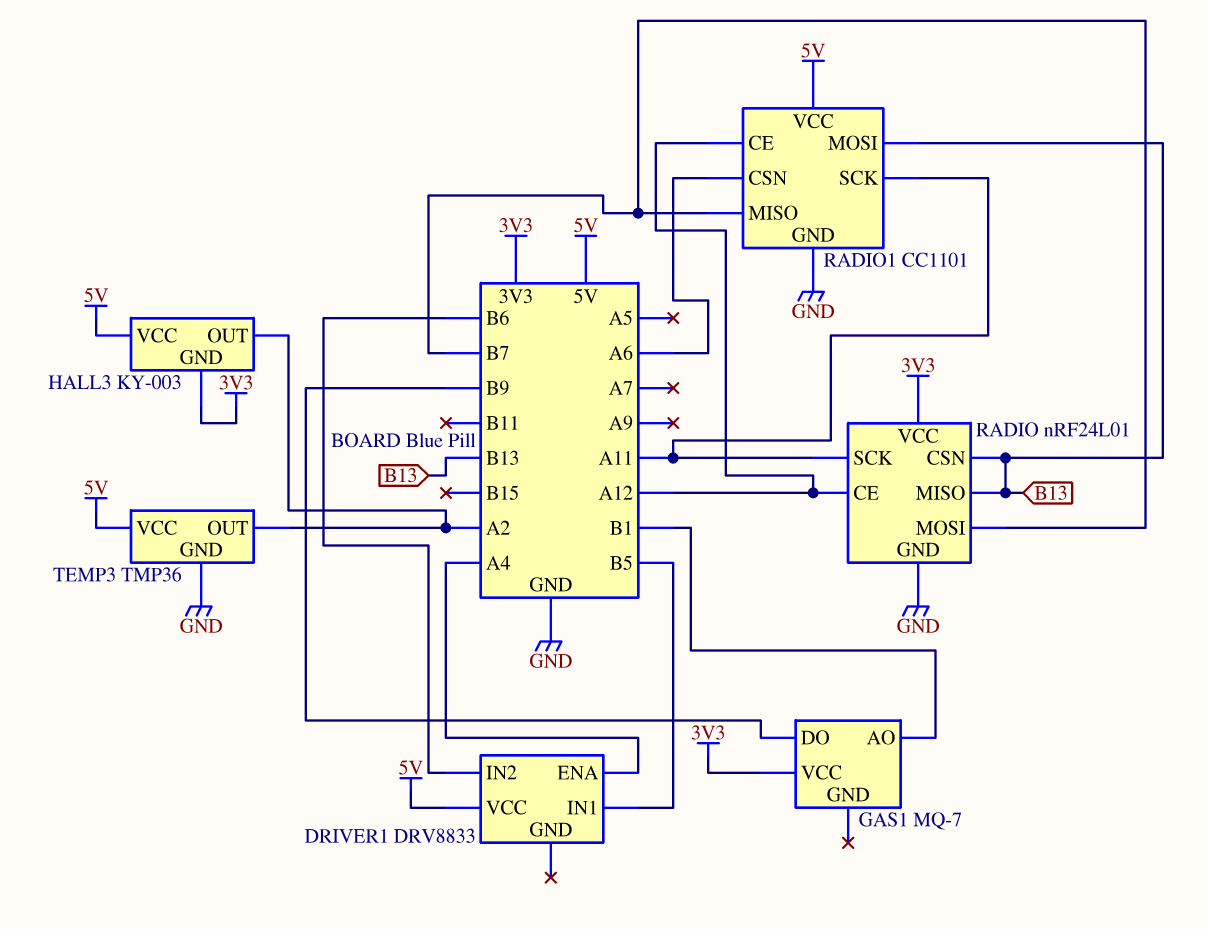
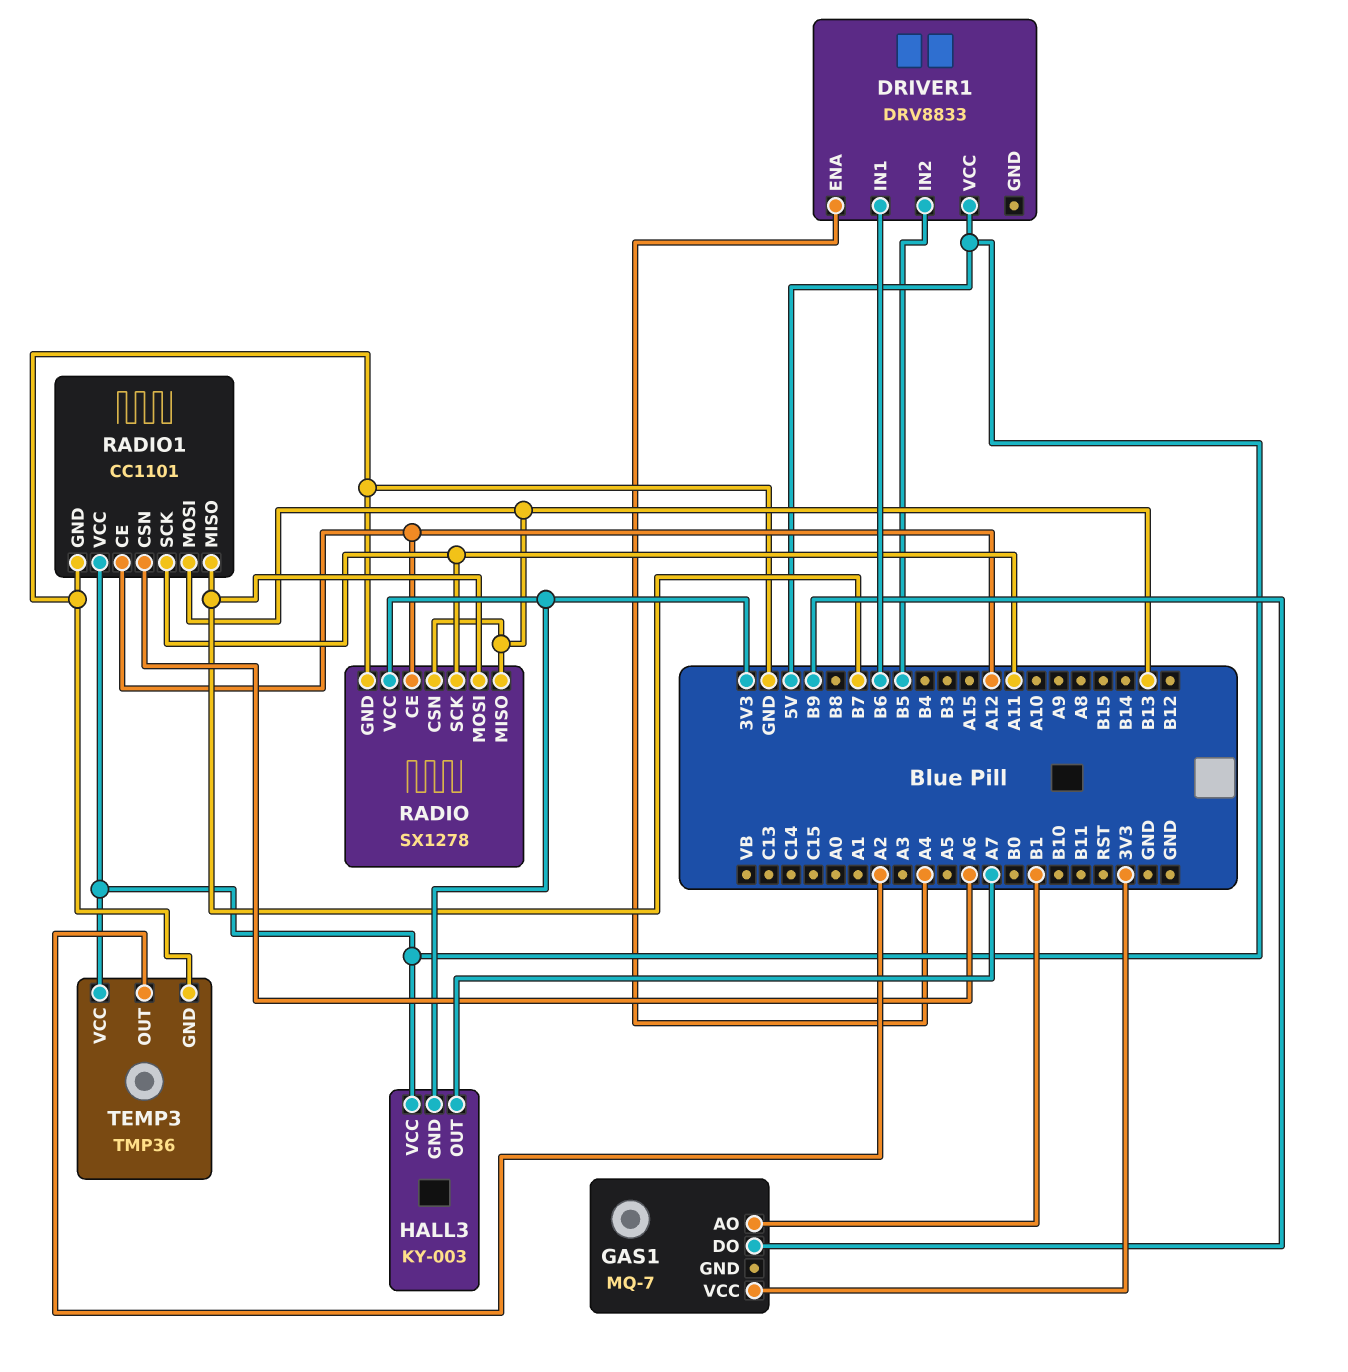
DRIVER1 pin IN1: B5 -> B6
DRIVER1 pin IN2: B6 -> B5
HALL3 pin OUT: A2 -> A7
RADIO: nRF24L01 -> SX1278

